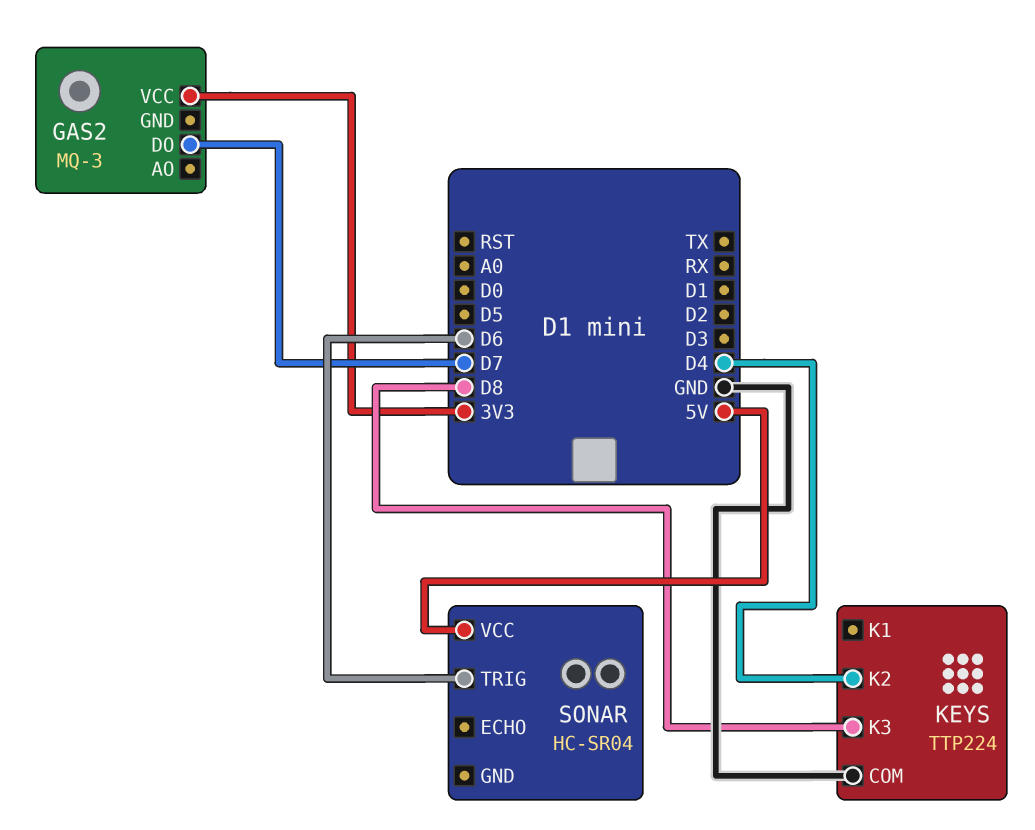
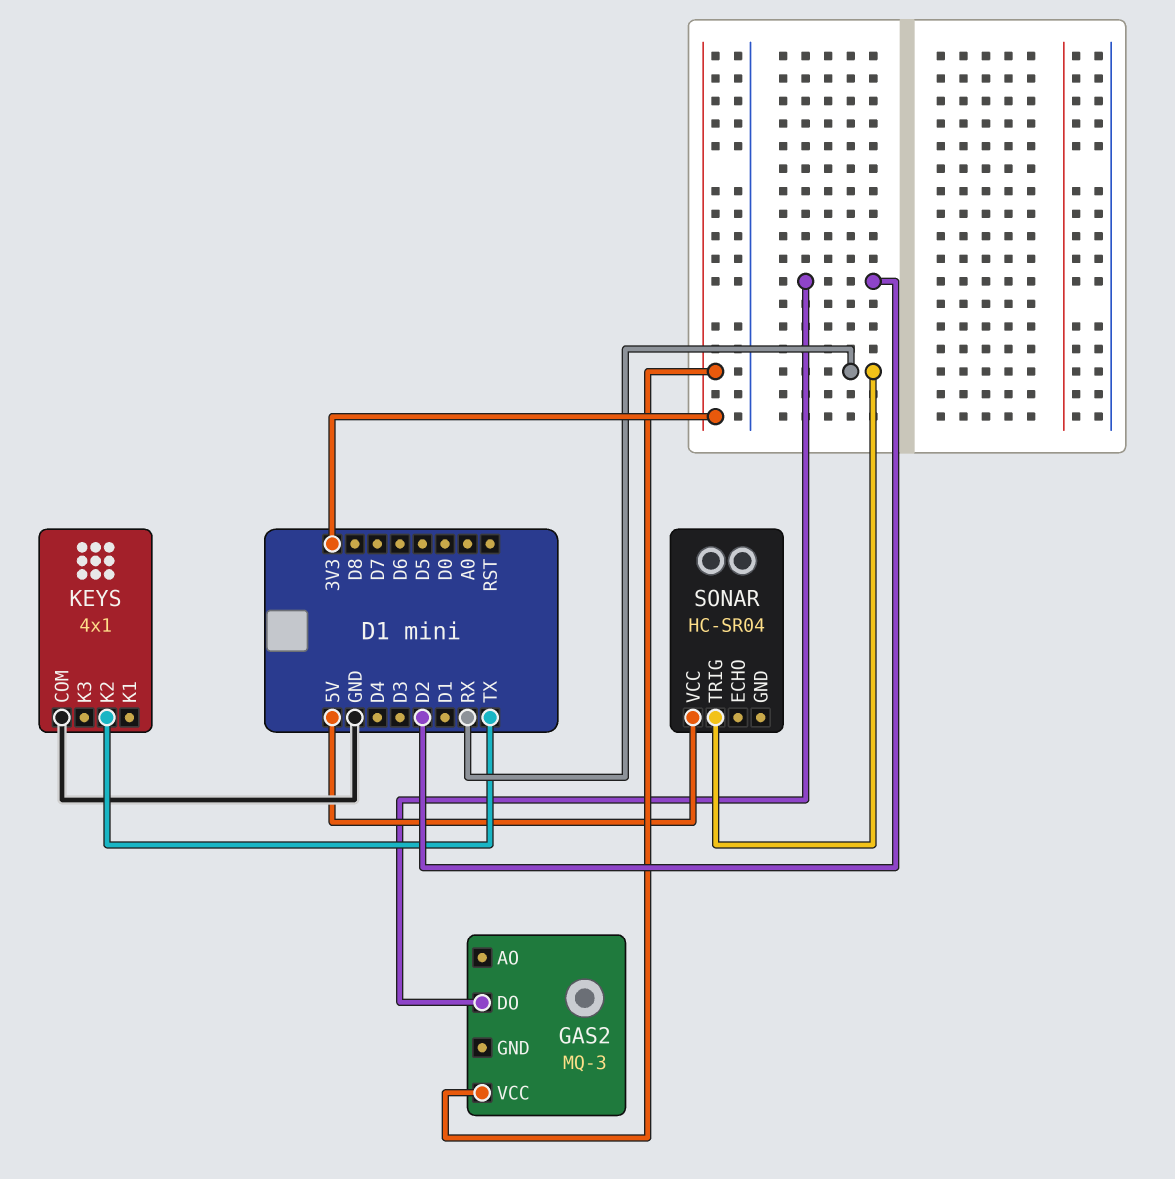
GAS2 pin DO: D7 -> D2
KEYS: TTP224 -> 4x1
KEYS pin K2: D4 -> TX
KEYS pin K3: D8 -> none
SONAR pin TRIG: D6 -> RX

